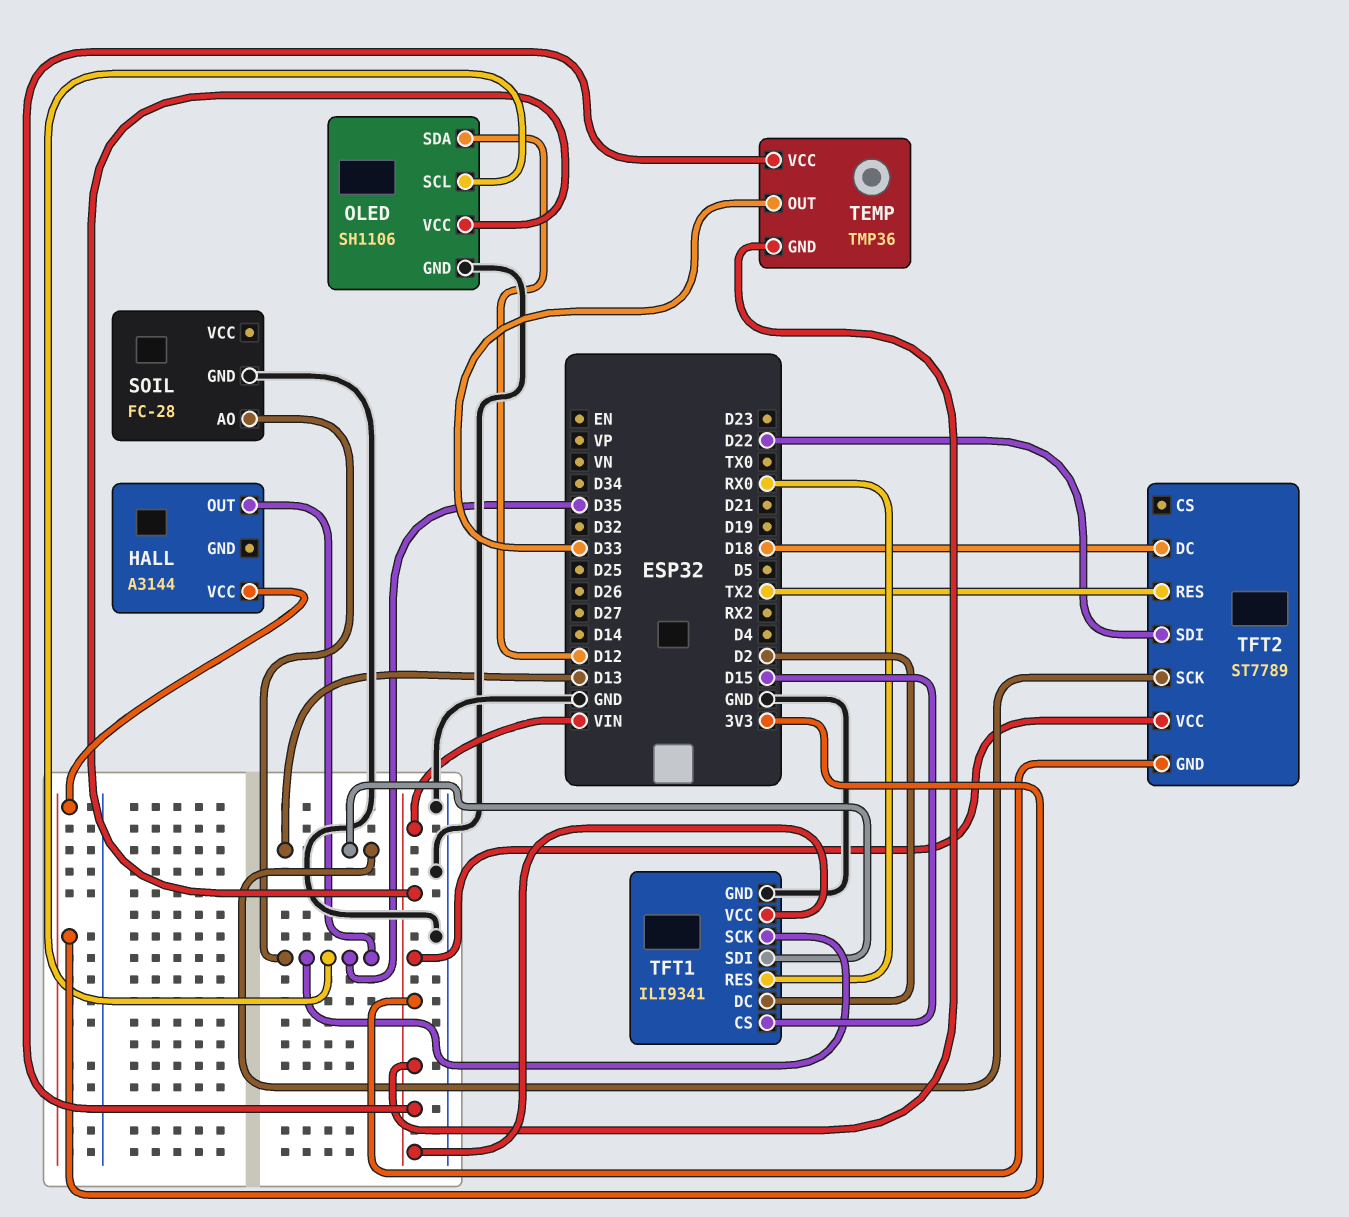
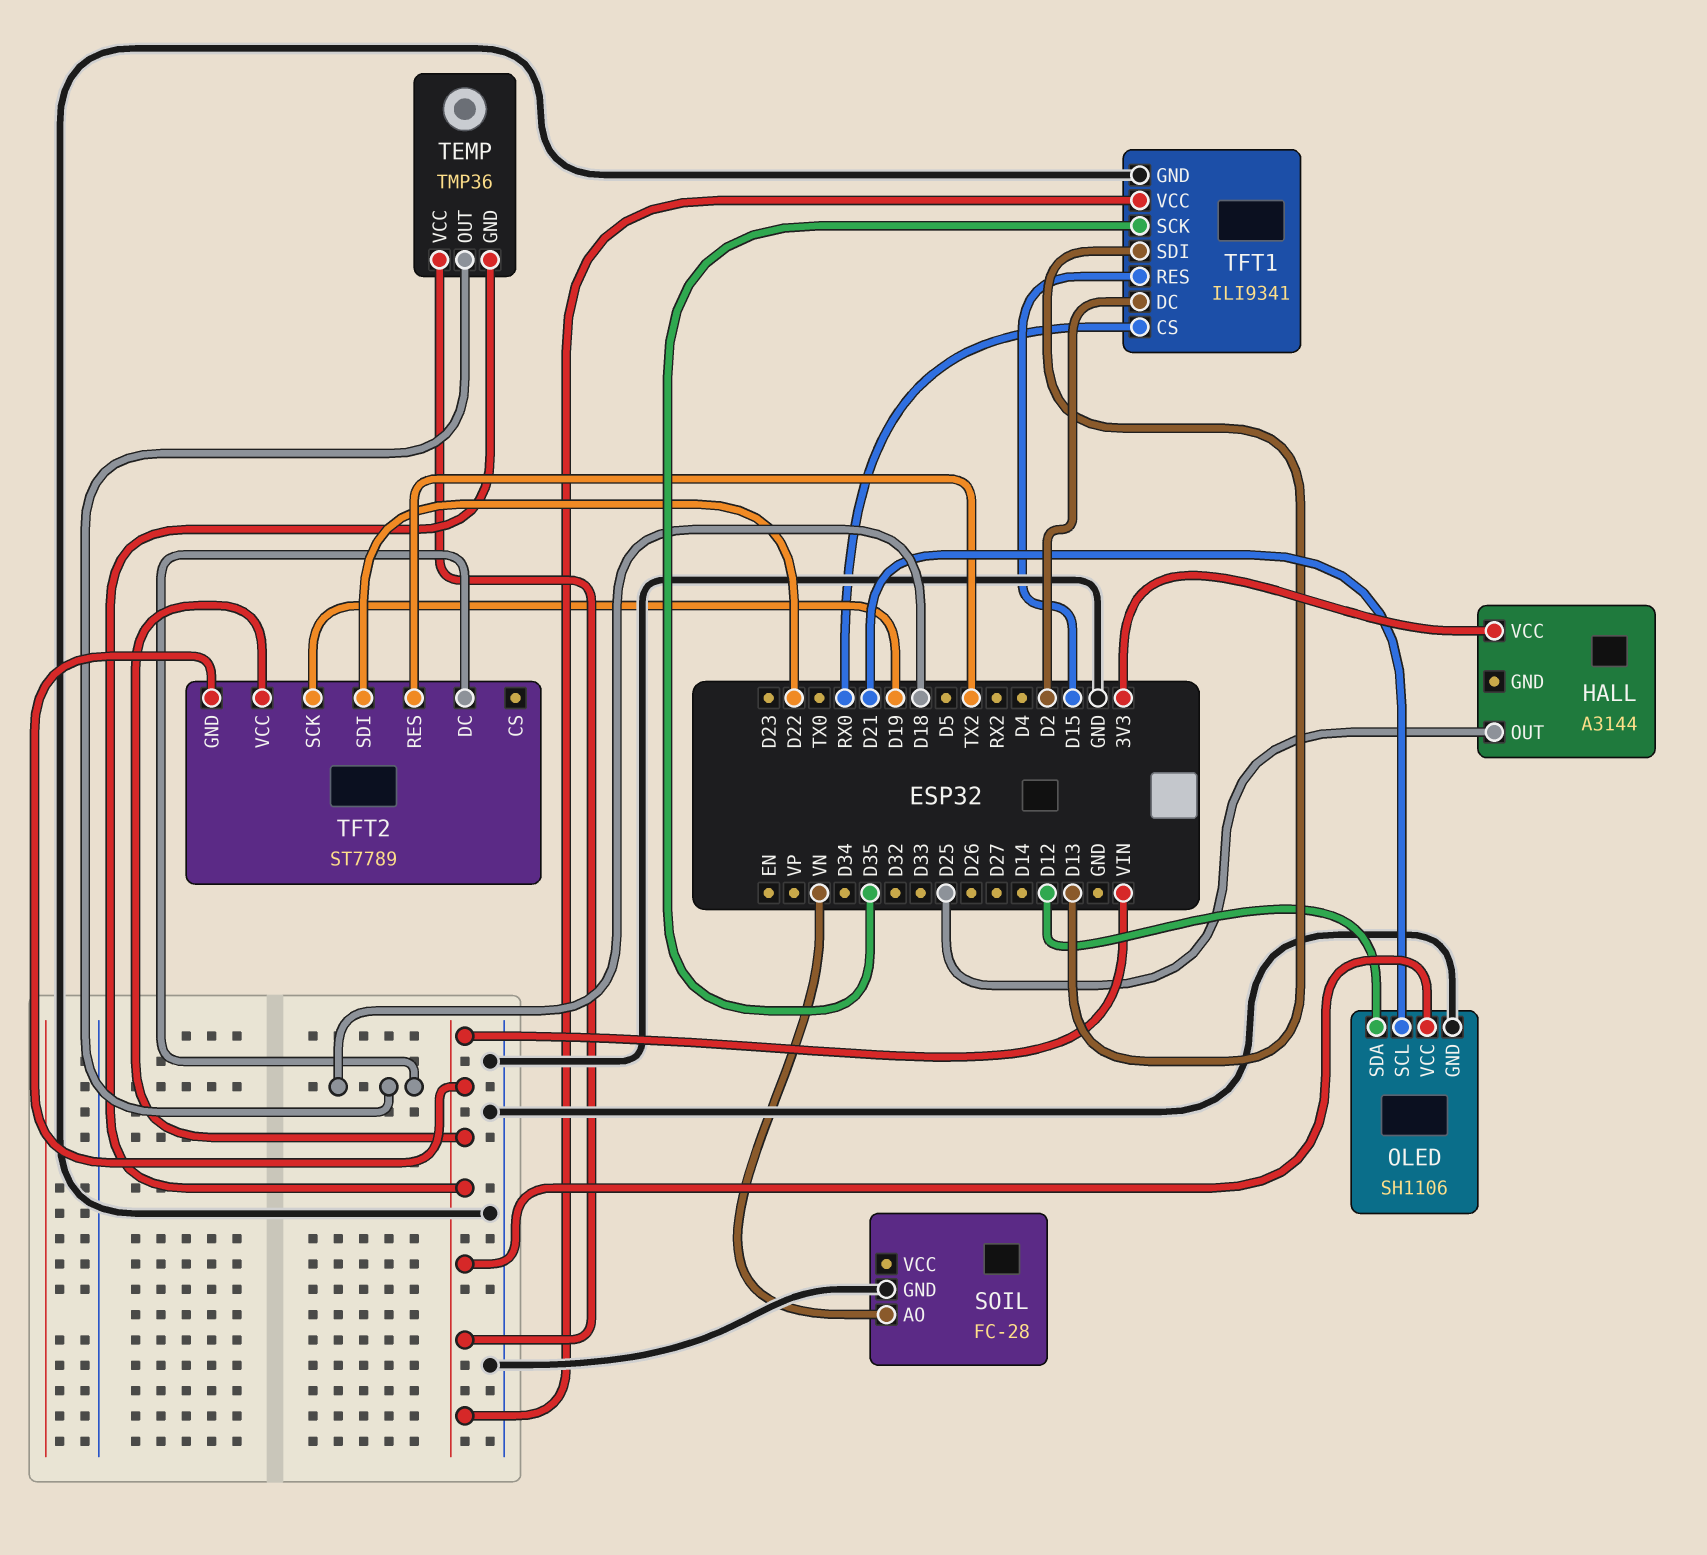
HALL pin OUT: D35 -> D25
OLED pin SCL: D35 -> D21
SOIL pin AO: D35 -> VN
TEMP pin OUT: D33 -> D18
TFT1 pin CS: D15 -> RX0
TFT1 pin RES: RX0 -> D15
TFT2 pin SCK: D13 -> D19

